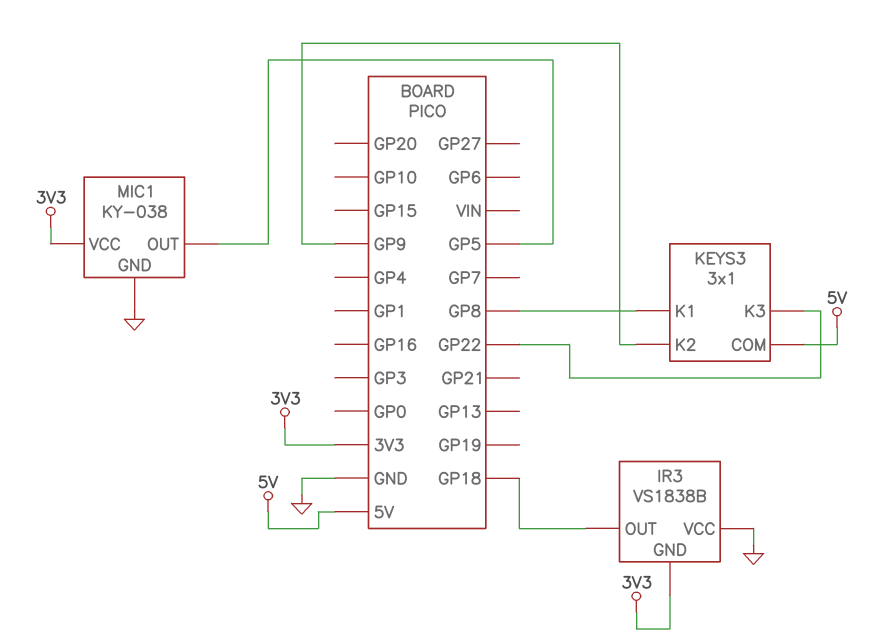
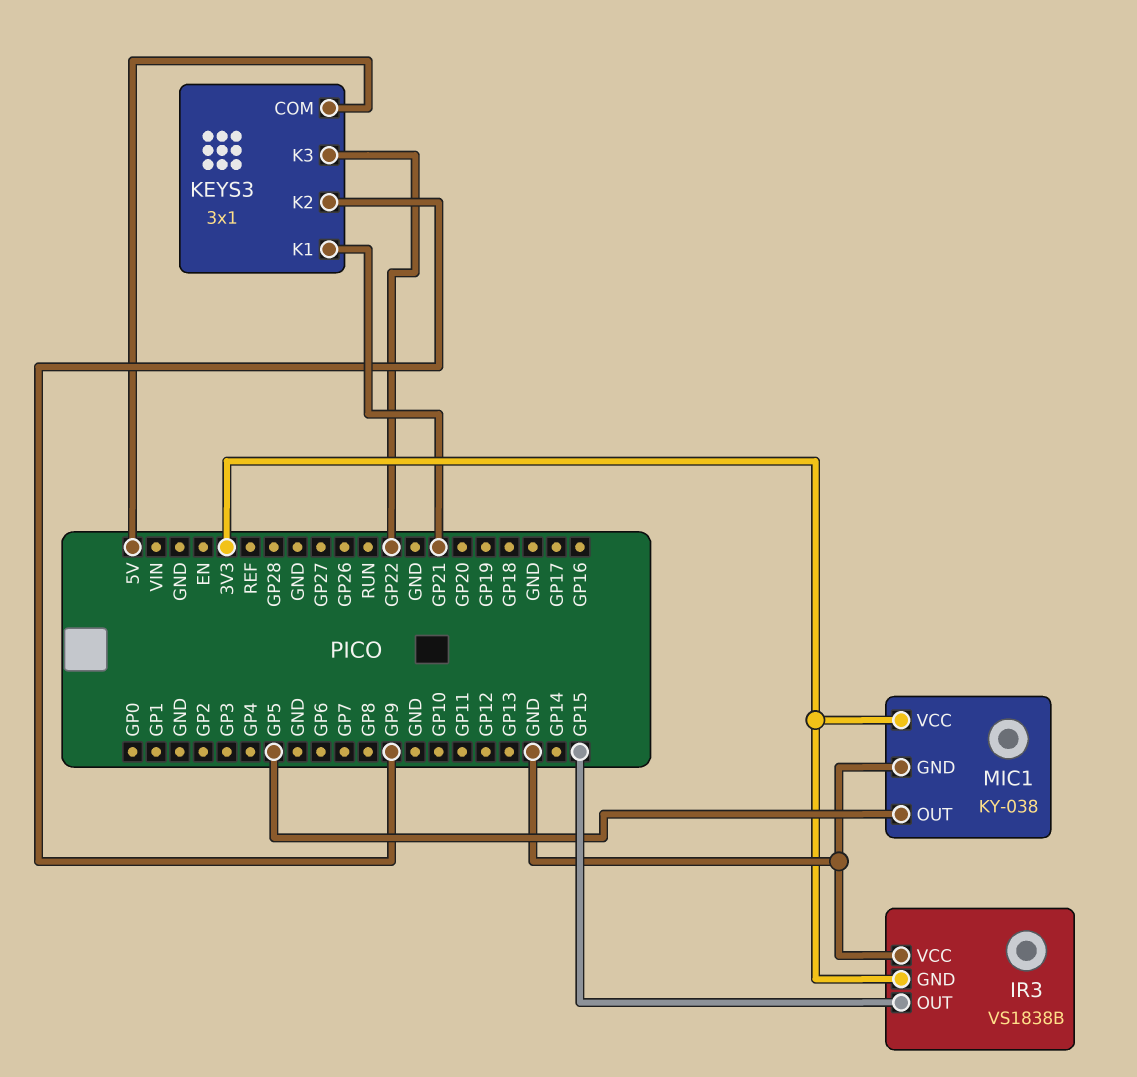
IR3 pin OUT: GP18 -> GP15
KEYS3 pin K1: GP8 -> GP21

